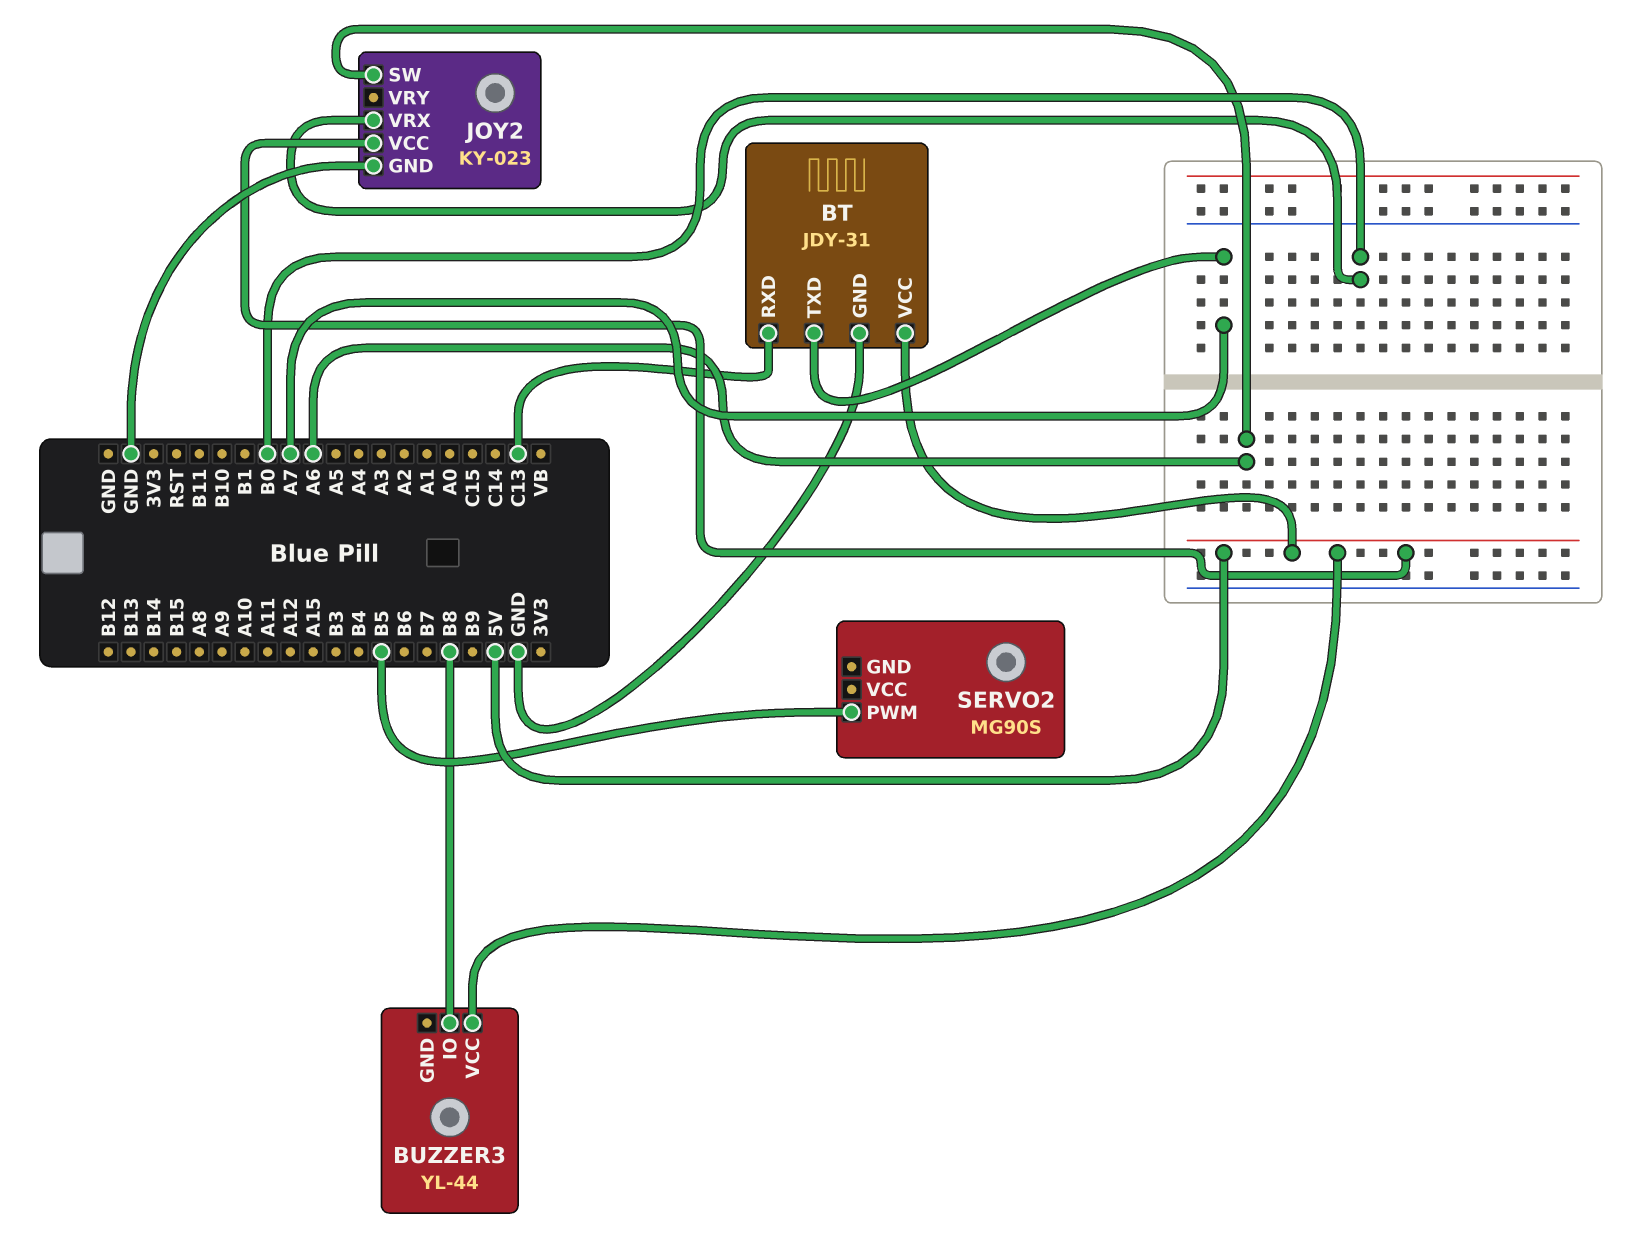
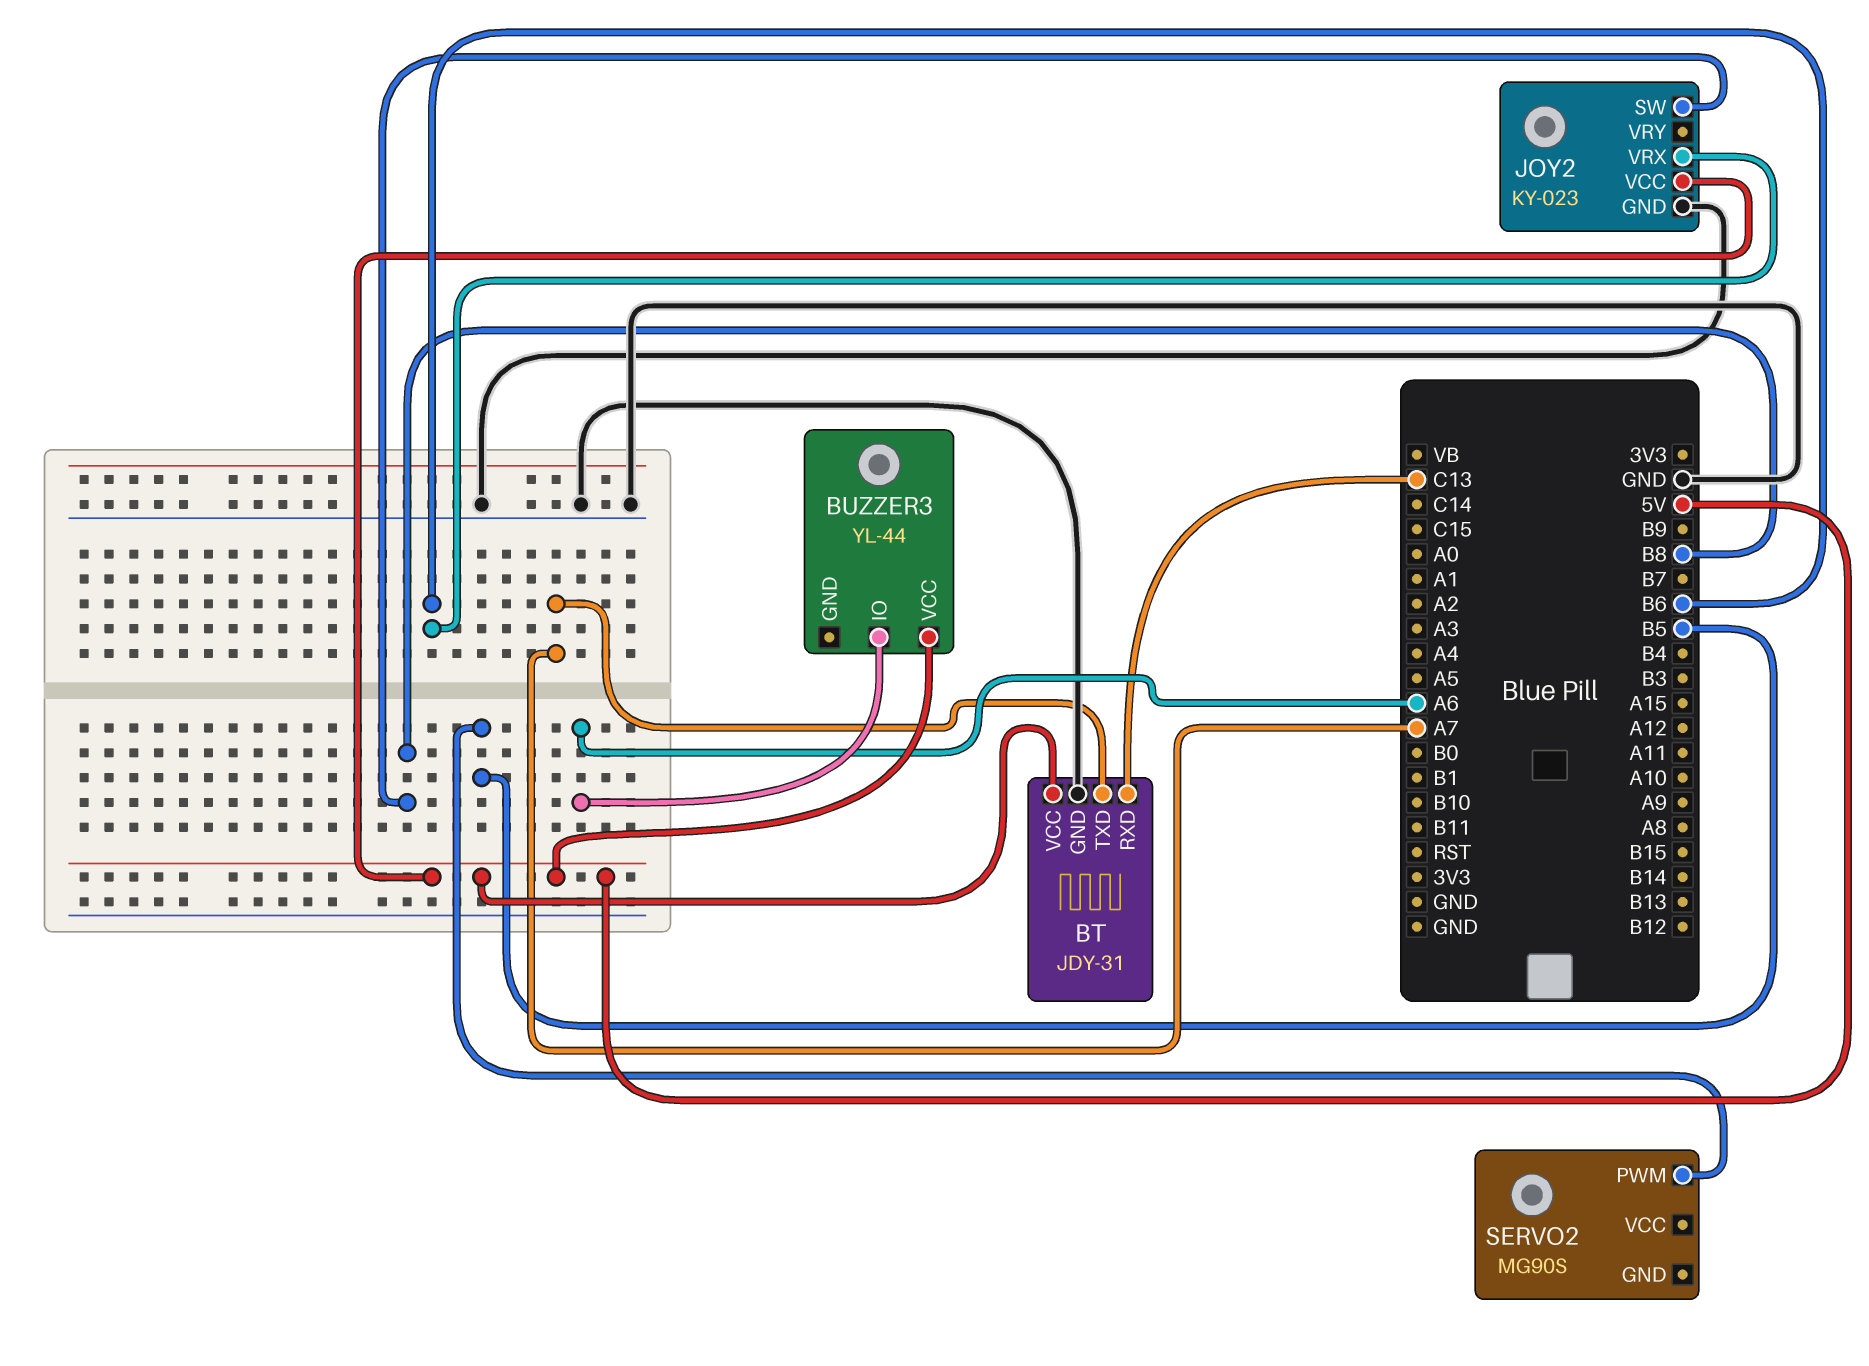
BUZZER3 pin IO: B8 -> A6
JOY2 pin SW: A6 -> B8
JOY2 pin VRX: B0 -> B6

